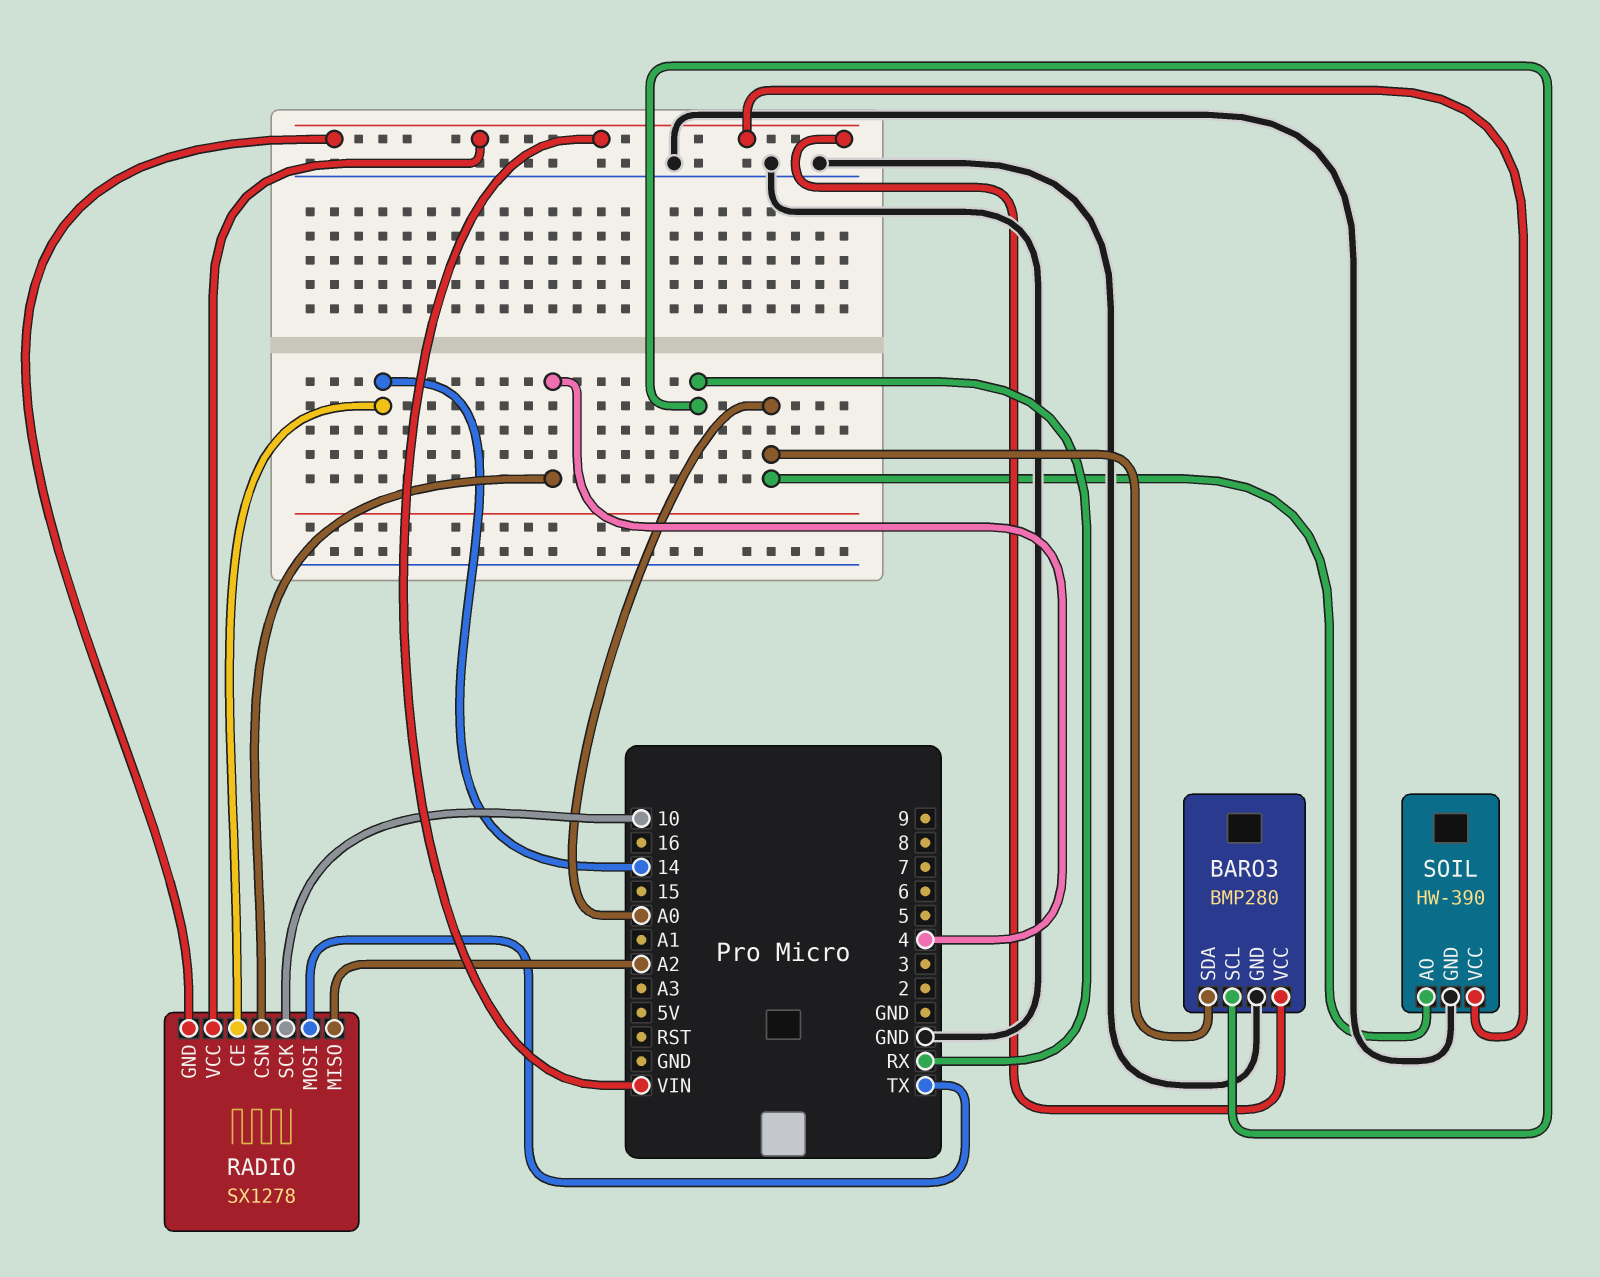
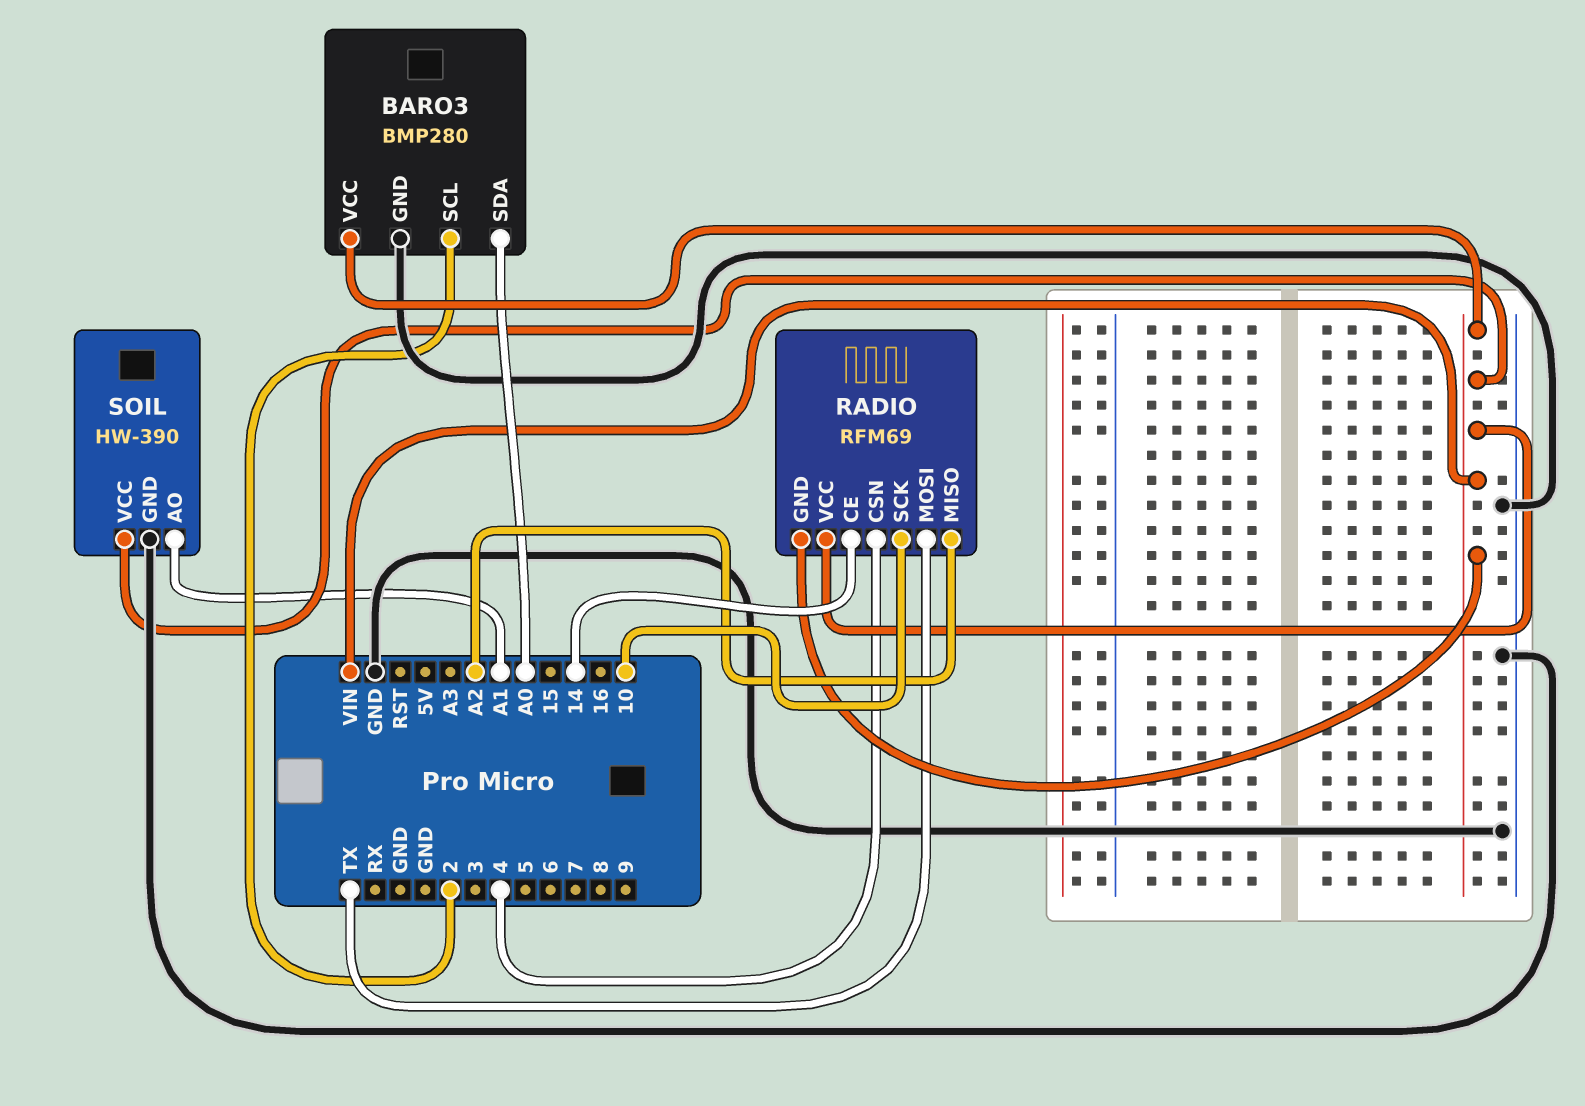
BARO3 pin SCL: RX -> 2
RADIO: SX1278 -> RFM69
SOIL pin AO: A0 -> A1

